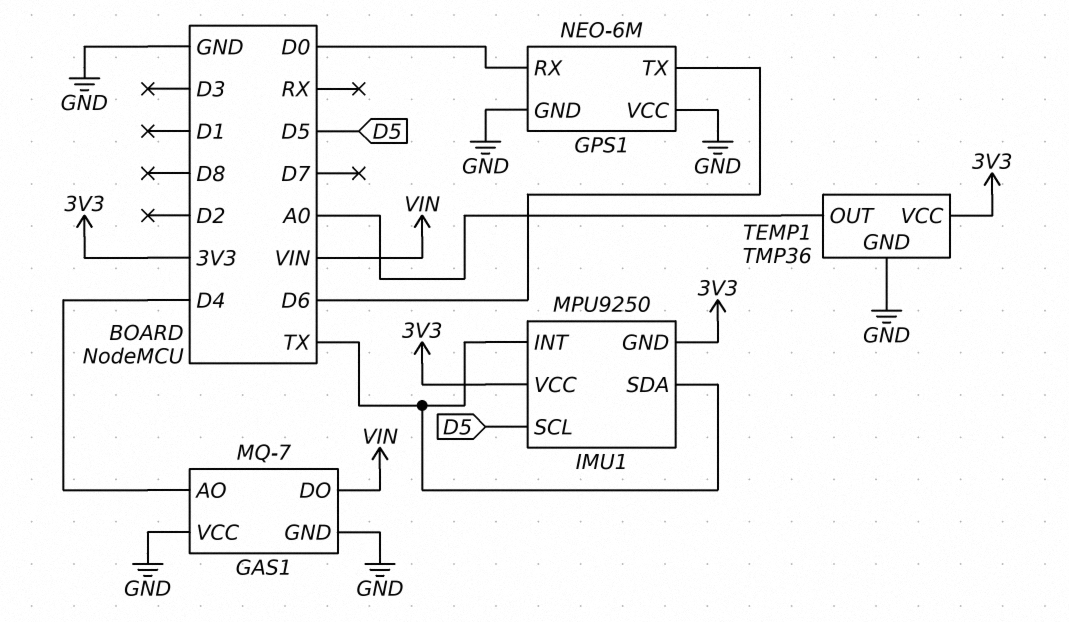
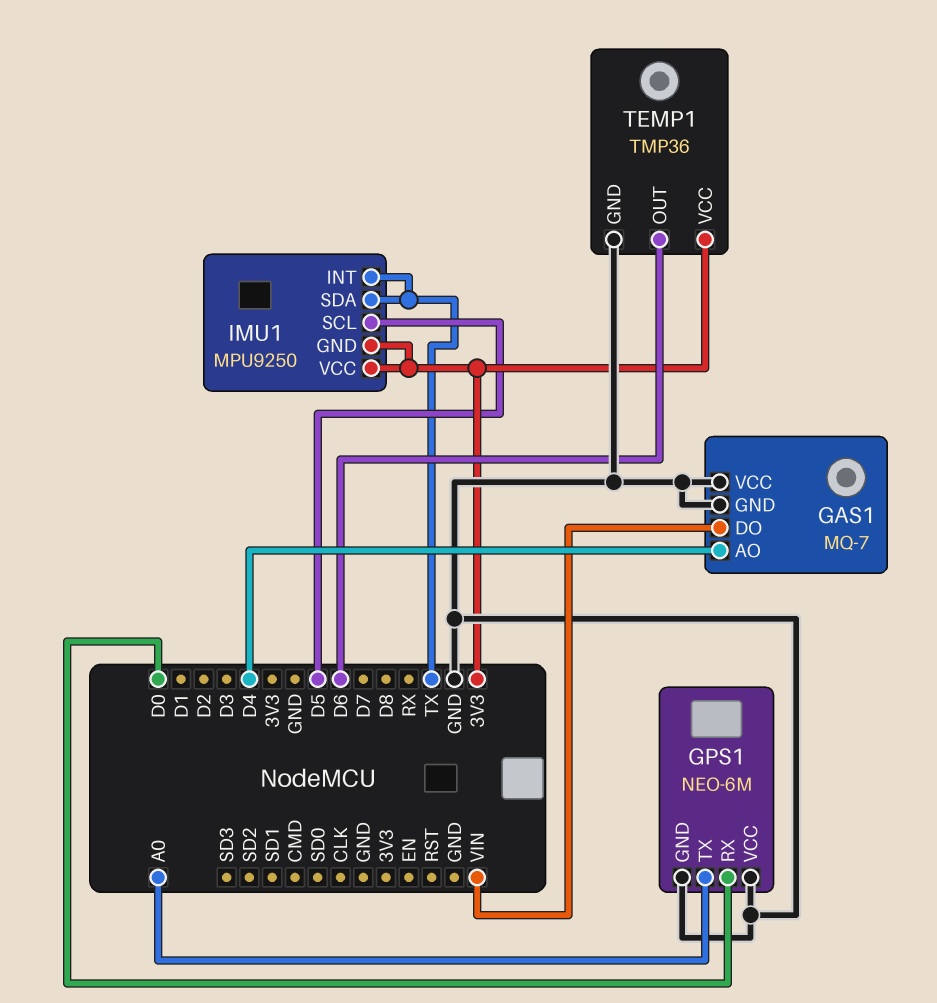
GPS1 pin TX: D6 -> A0
TEMP1 pin OUT: A0 -> D6

